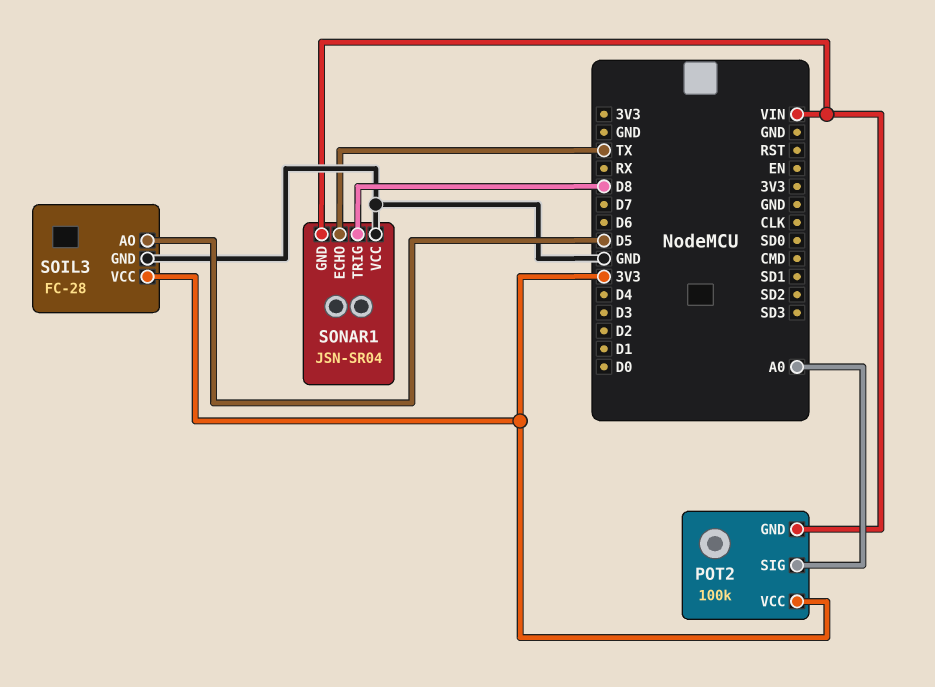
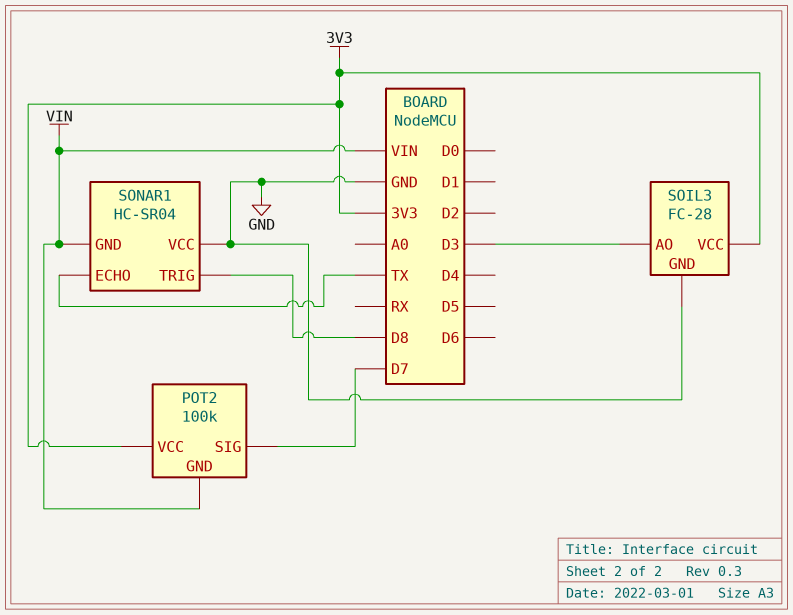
POT2 pin SIG: A0 -> D7
SOIL3 pin AO: D5 -> D3
SONAR1: JSN-SR04 -> HC-SR04

